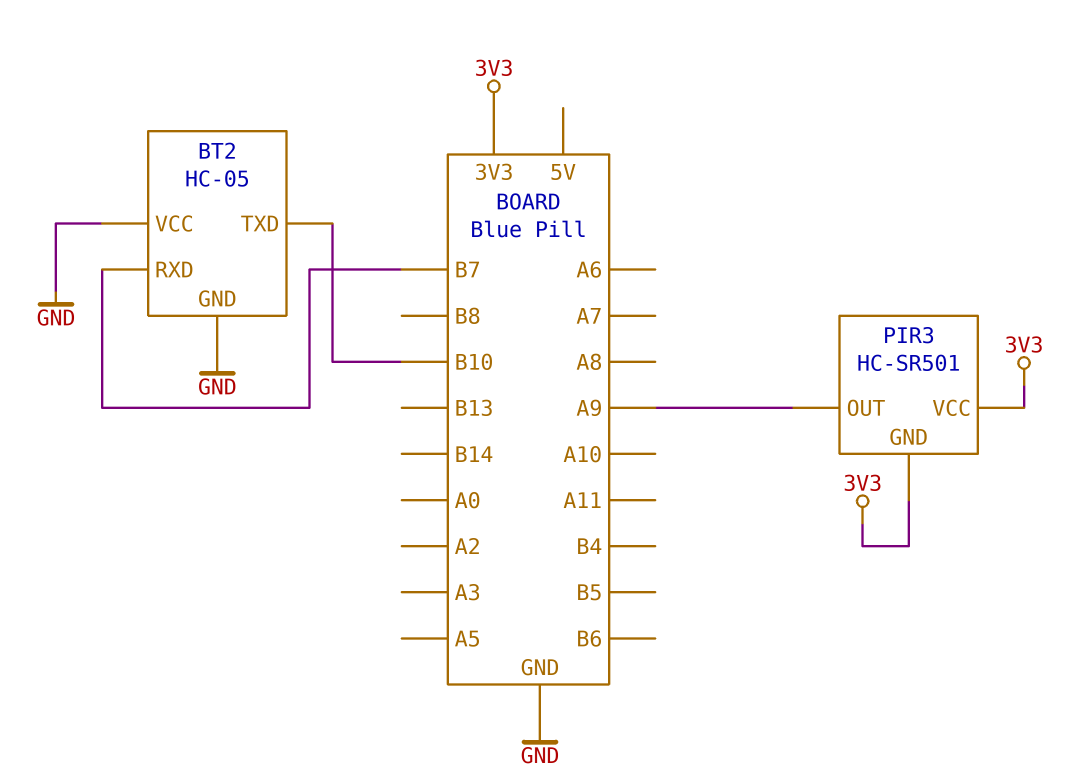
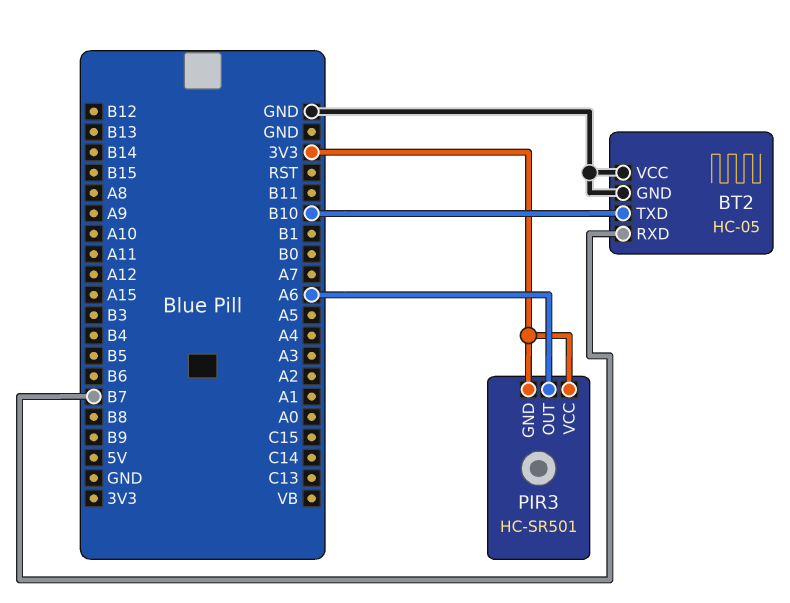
PIR3 pin OUT: A9 -> A6

